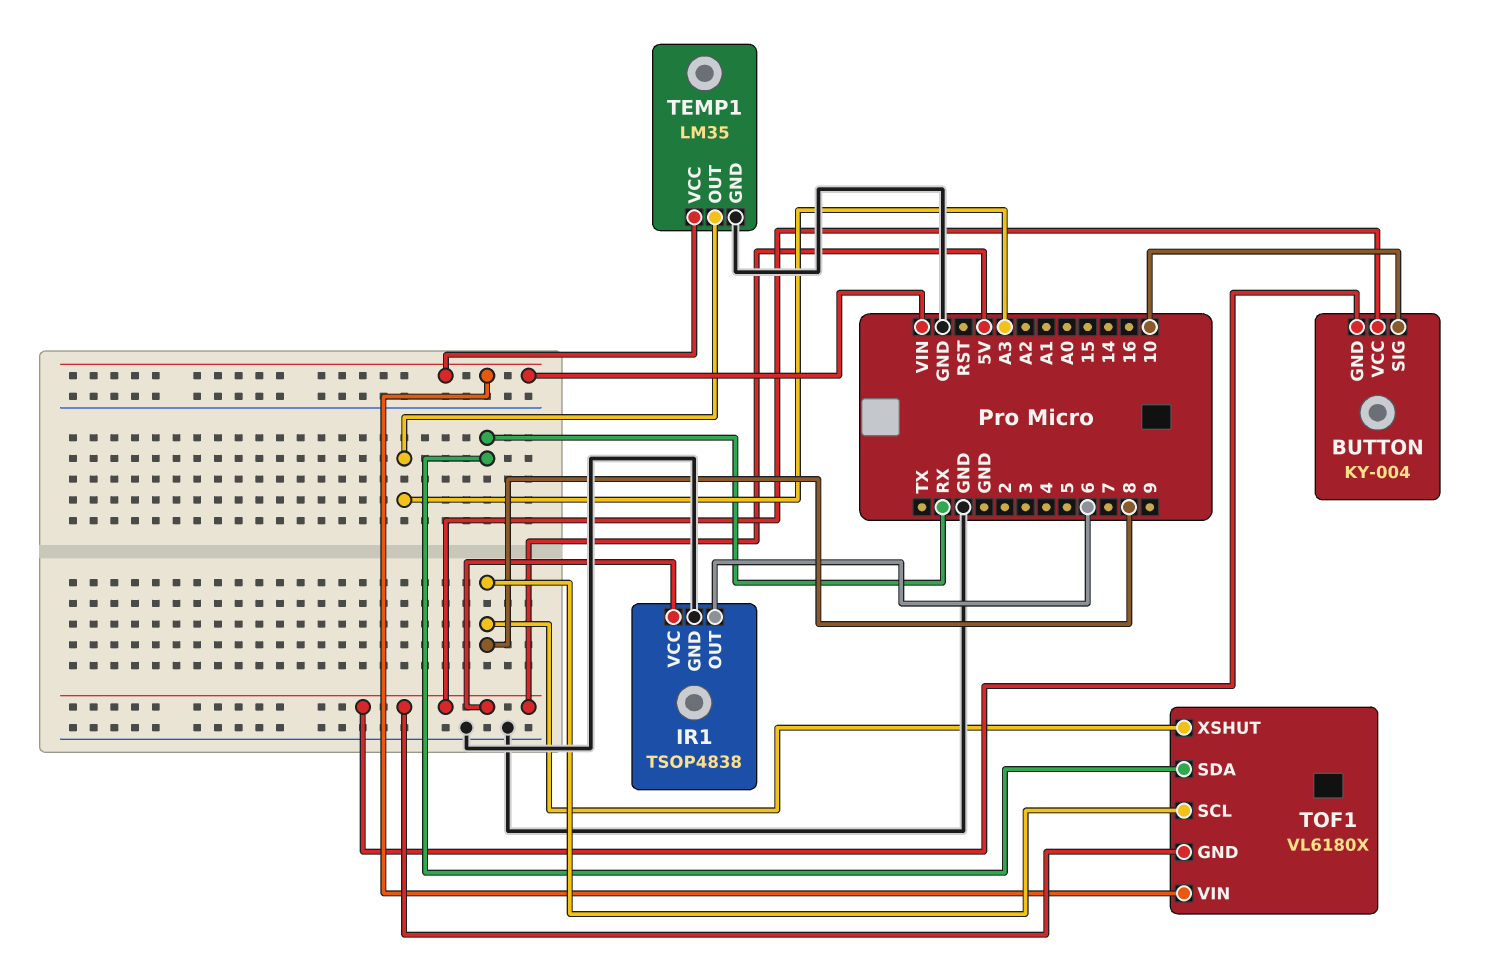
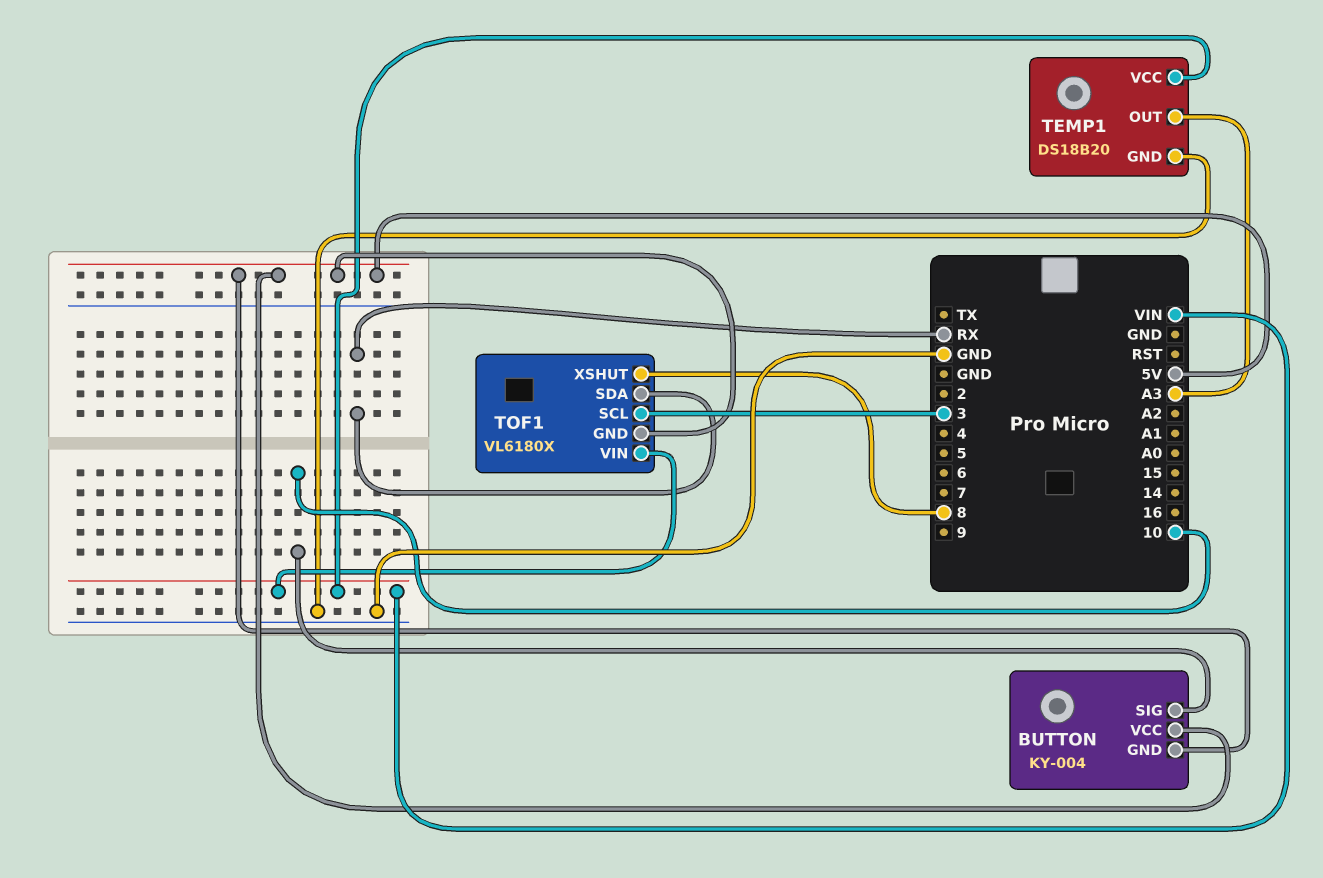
IR1: TSOP4838 -> none
IR1 pin GND: GND -> none
IR1 pin OUT: 6 -> none
IR1 pin VCC: 5V -> none
TEMP1: LM35 -> DS18B20
TOF1 pin SCL: 8 -> 3

